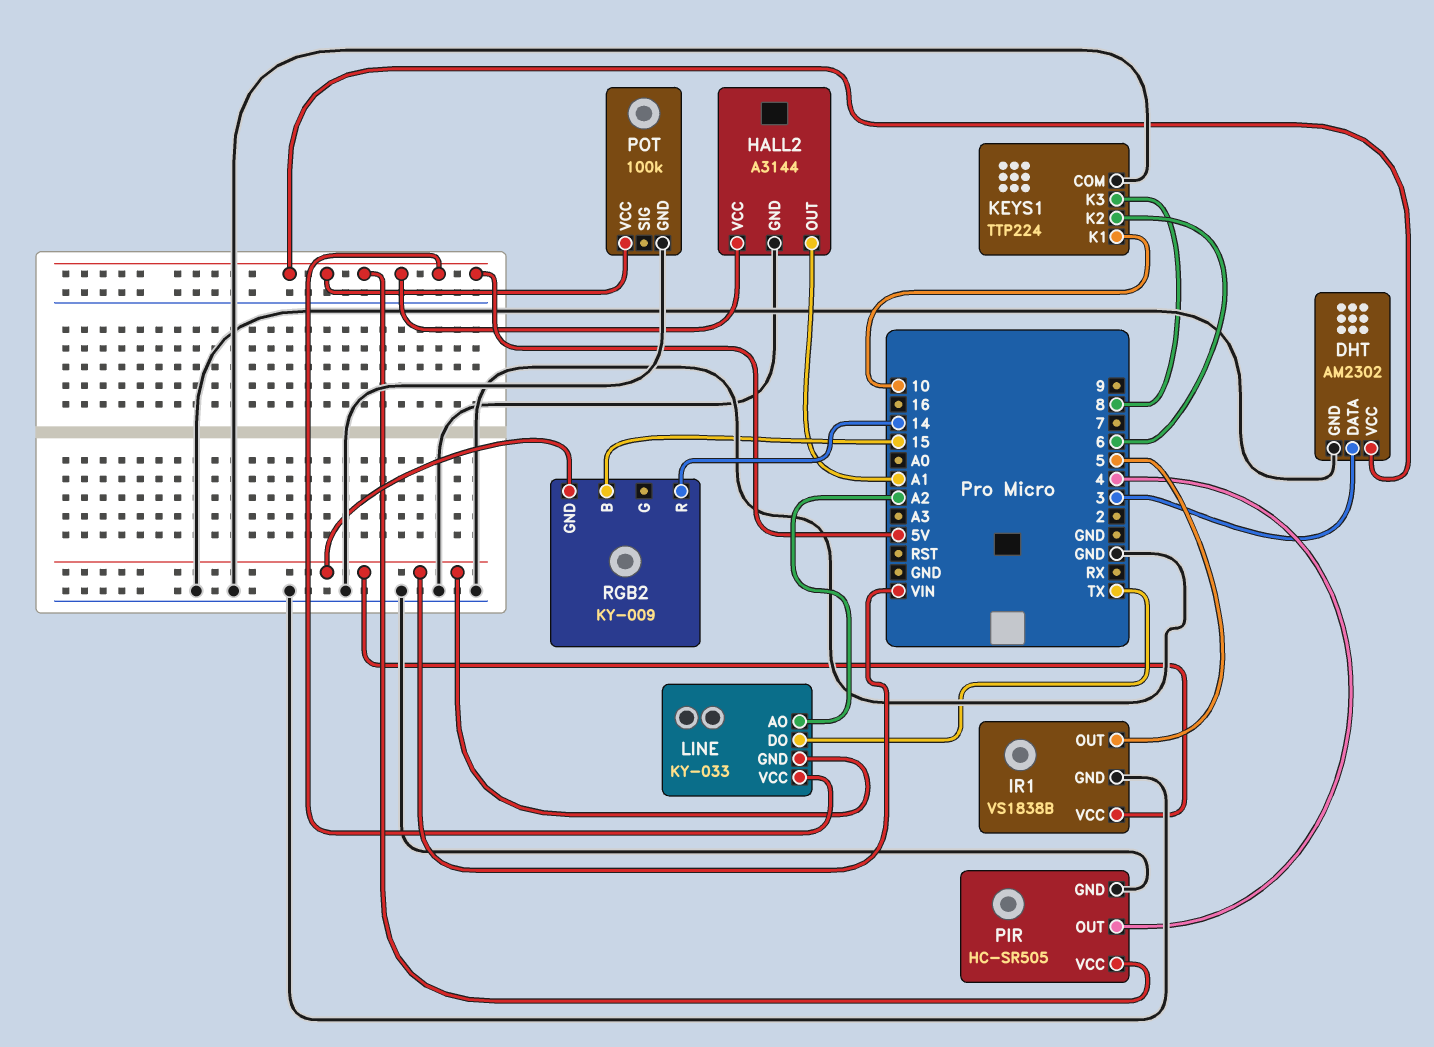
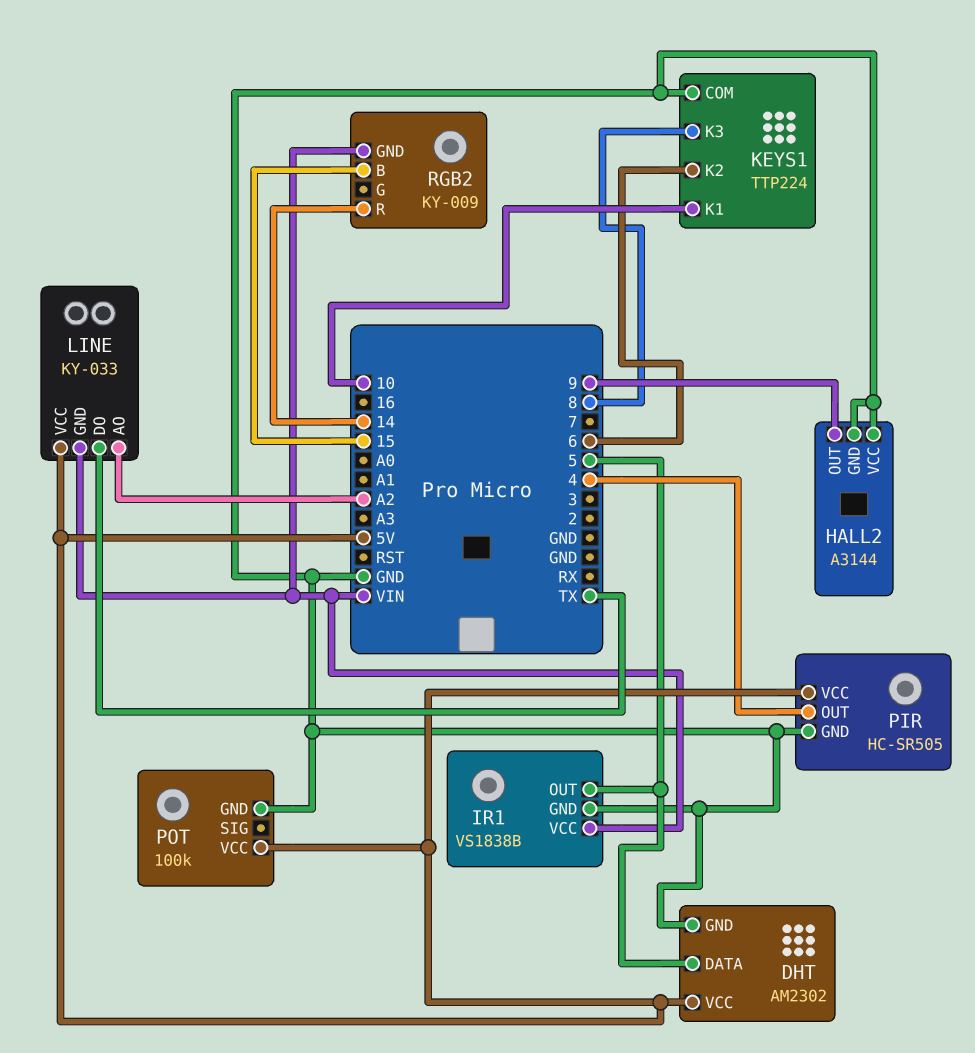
DHT pin DATA: 3 -> 5
HALL2 pin OUT: A1 -> 9
HALL2 pin VCC: 5V -> GND

